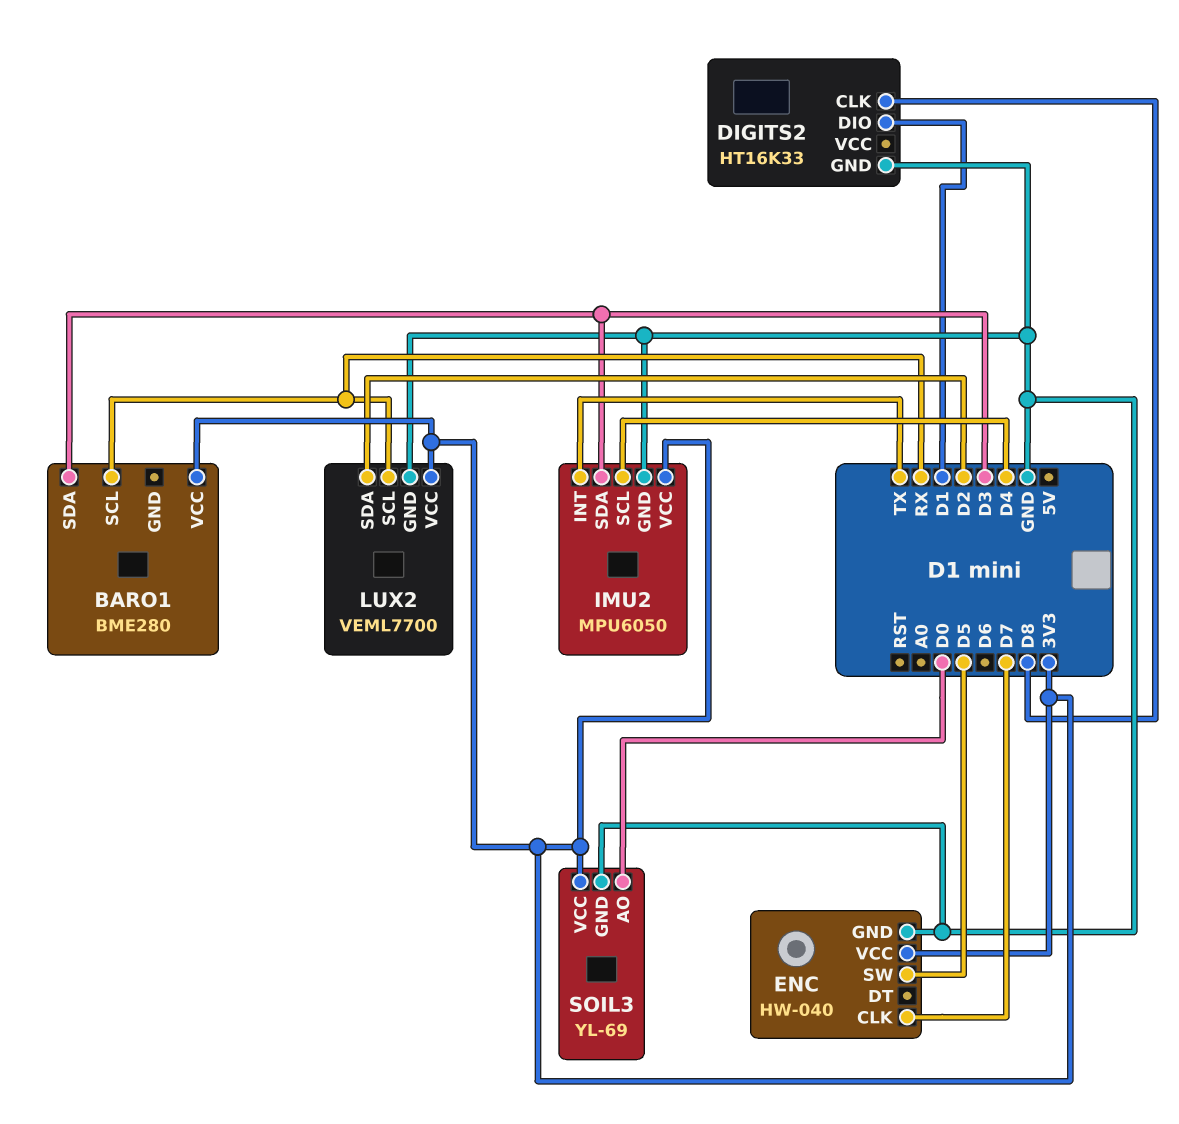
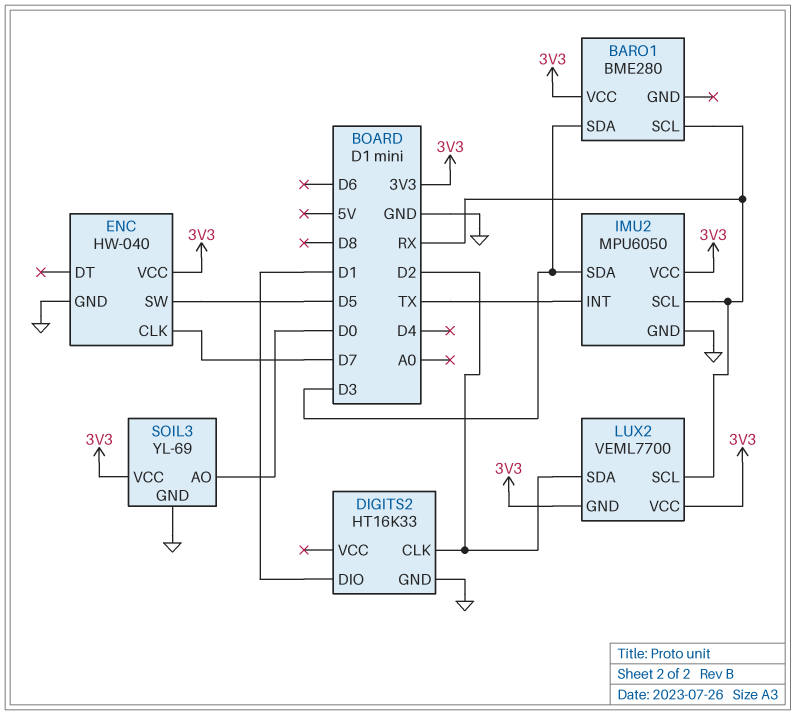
DIGITS2 pin CLK: D8 -> D2
IMU2 pin SCL: D4 -> RX
LUX2 pin GND: GND -> 3V3

